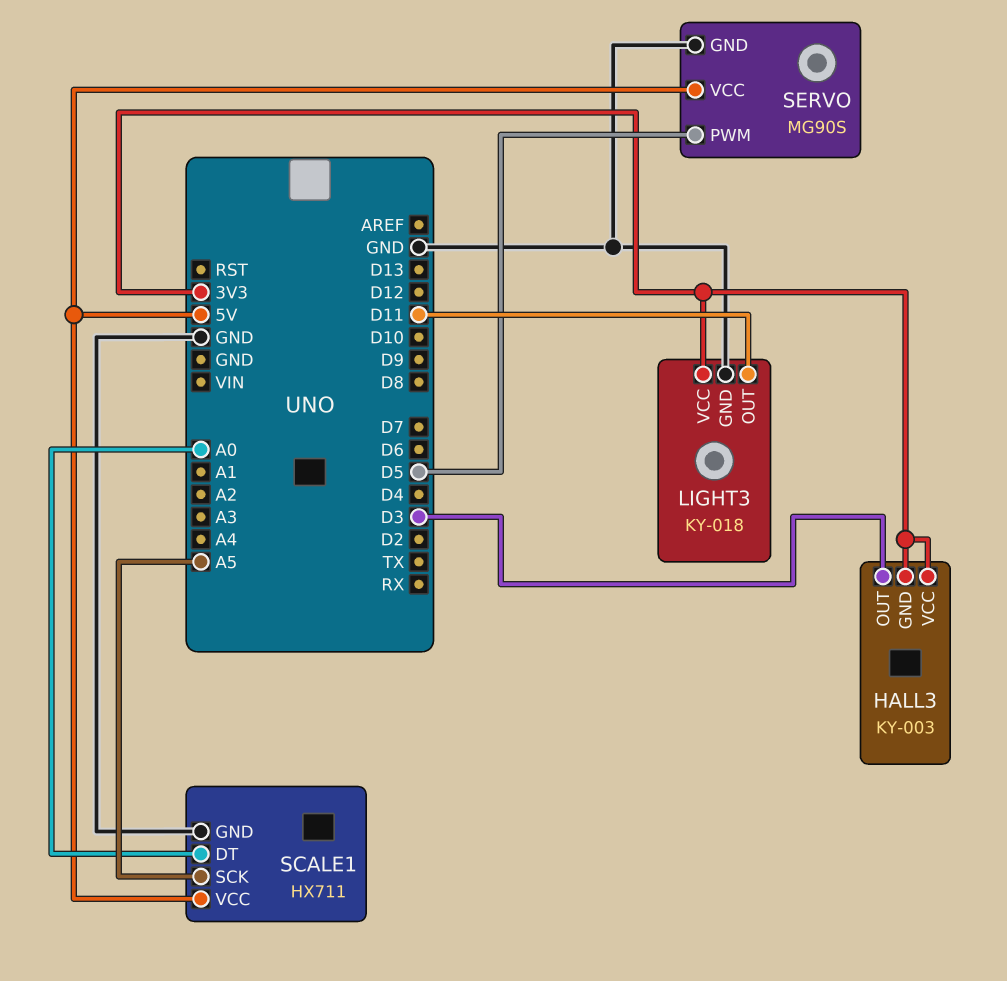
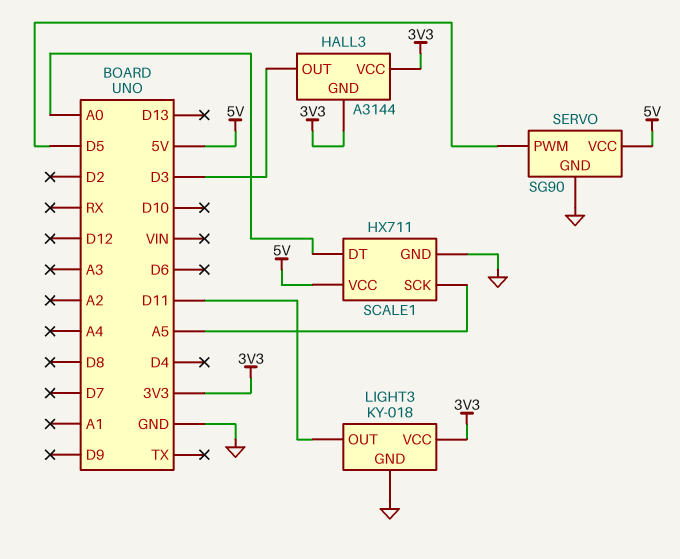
HALL3: KY-003 -> A3144
SERVO: MG90S -> SG90

